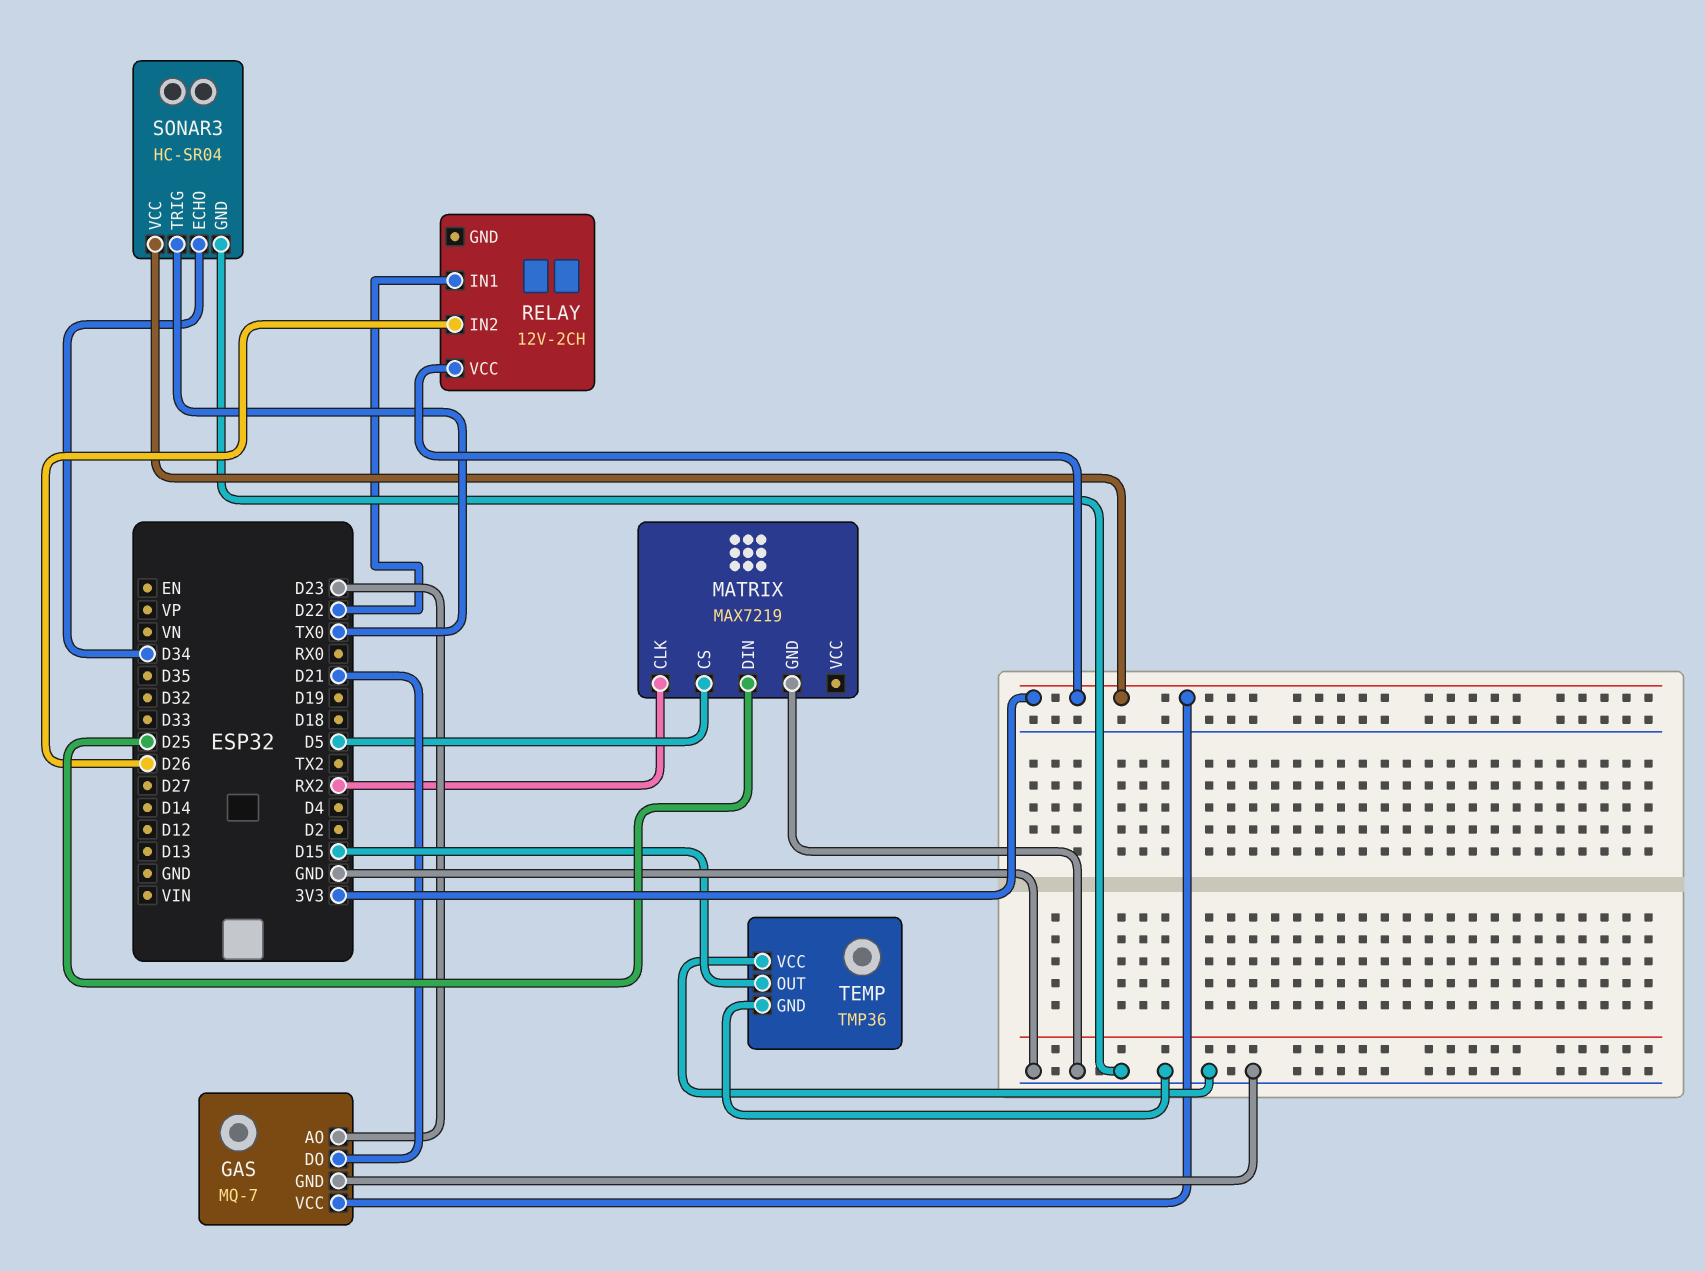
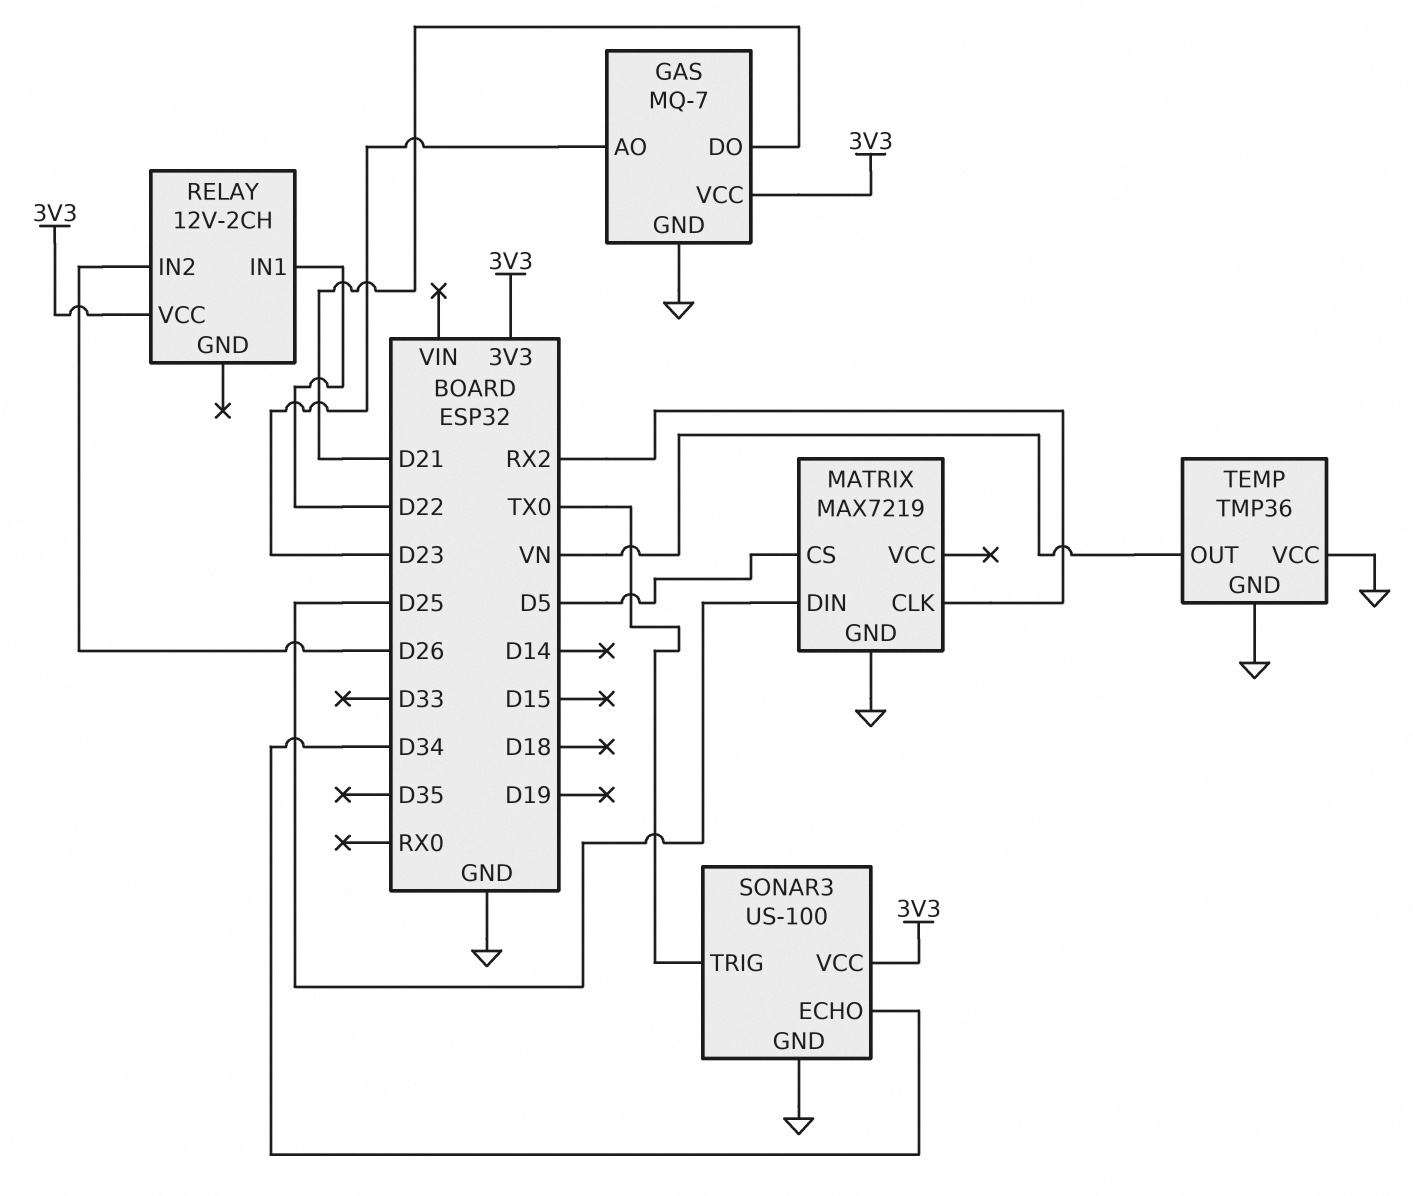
SONAR3: HC-SR04 -> US-100
TEMP pin OUT: D15 -> VN

